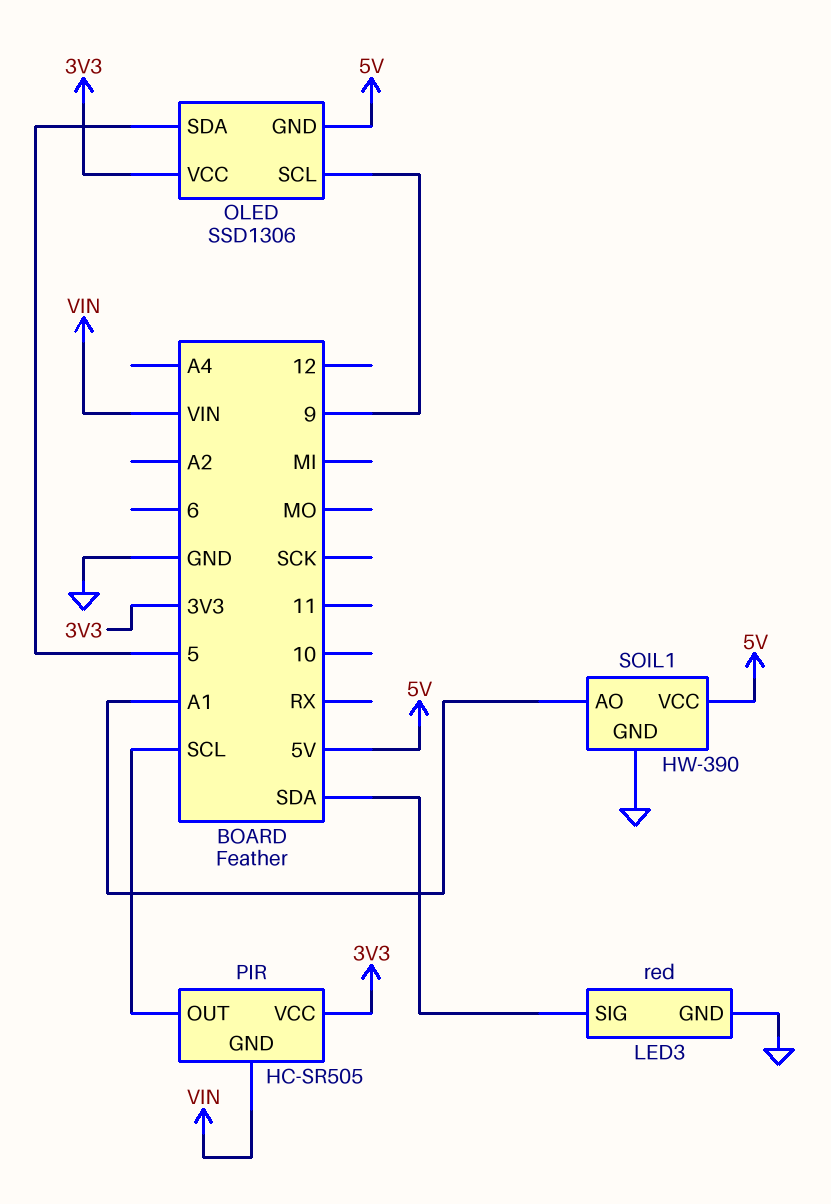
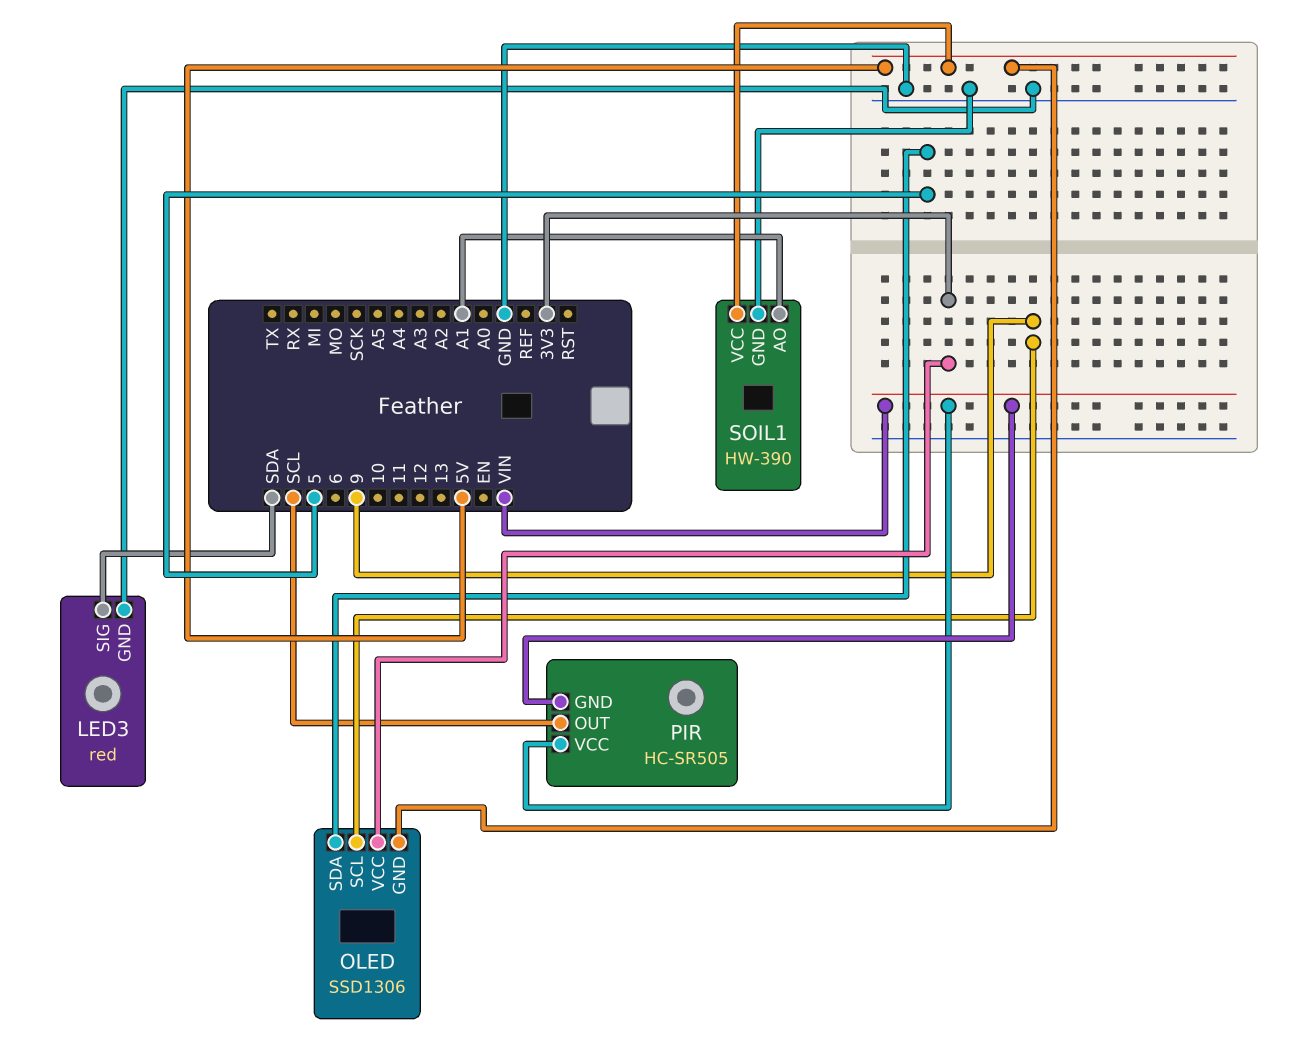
PIR pin VCC: 3V3 -> VIN

